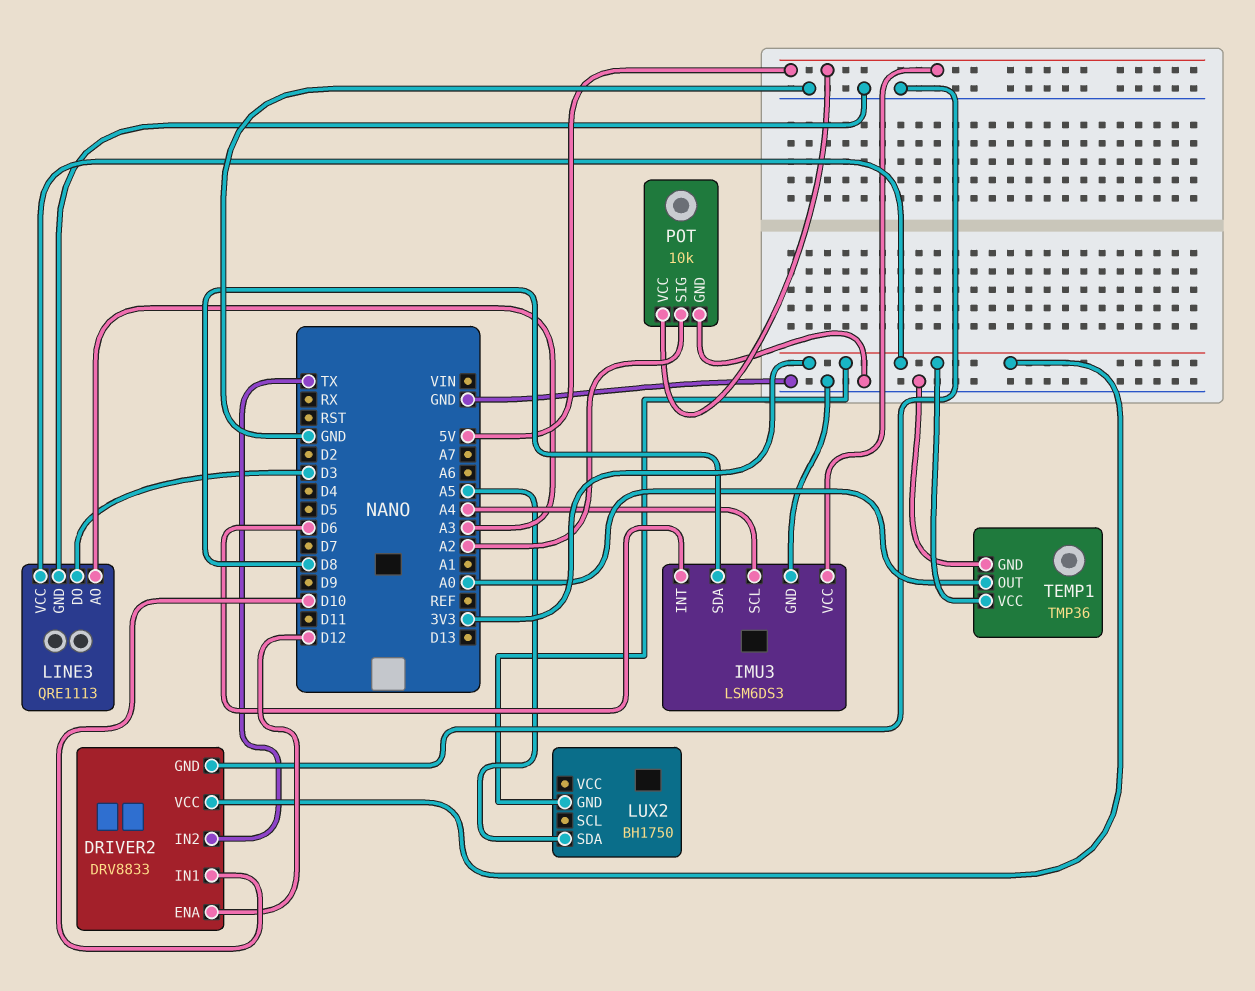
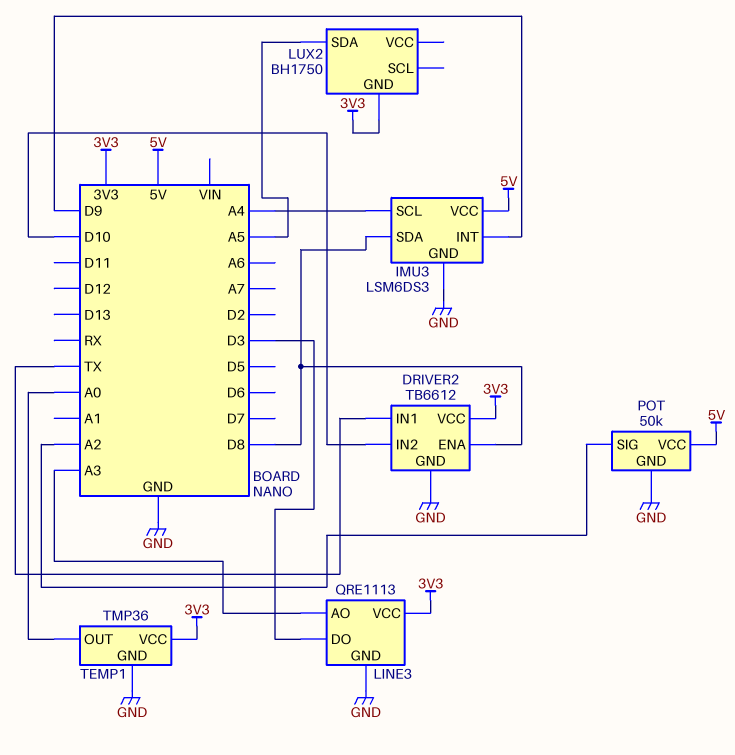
DRIVER2: DRV8833 -> TB6612
DRIVER2 pin ENA: D12 -> D8
DRIVER2 pin IN1: D10 -> TX
DRIVER2 pin IN2: TX -> D10
IMU3 pin INT: D6 -> D9
POT: 10k -> 50k

